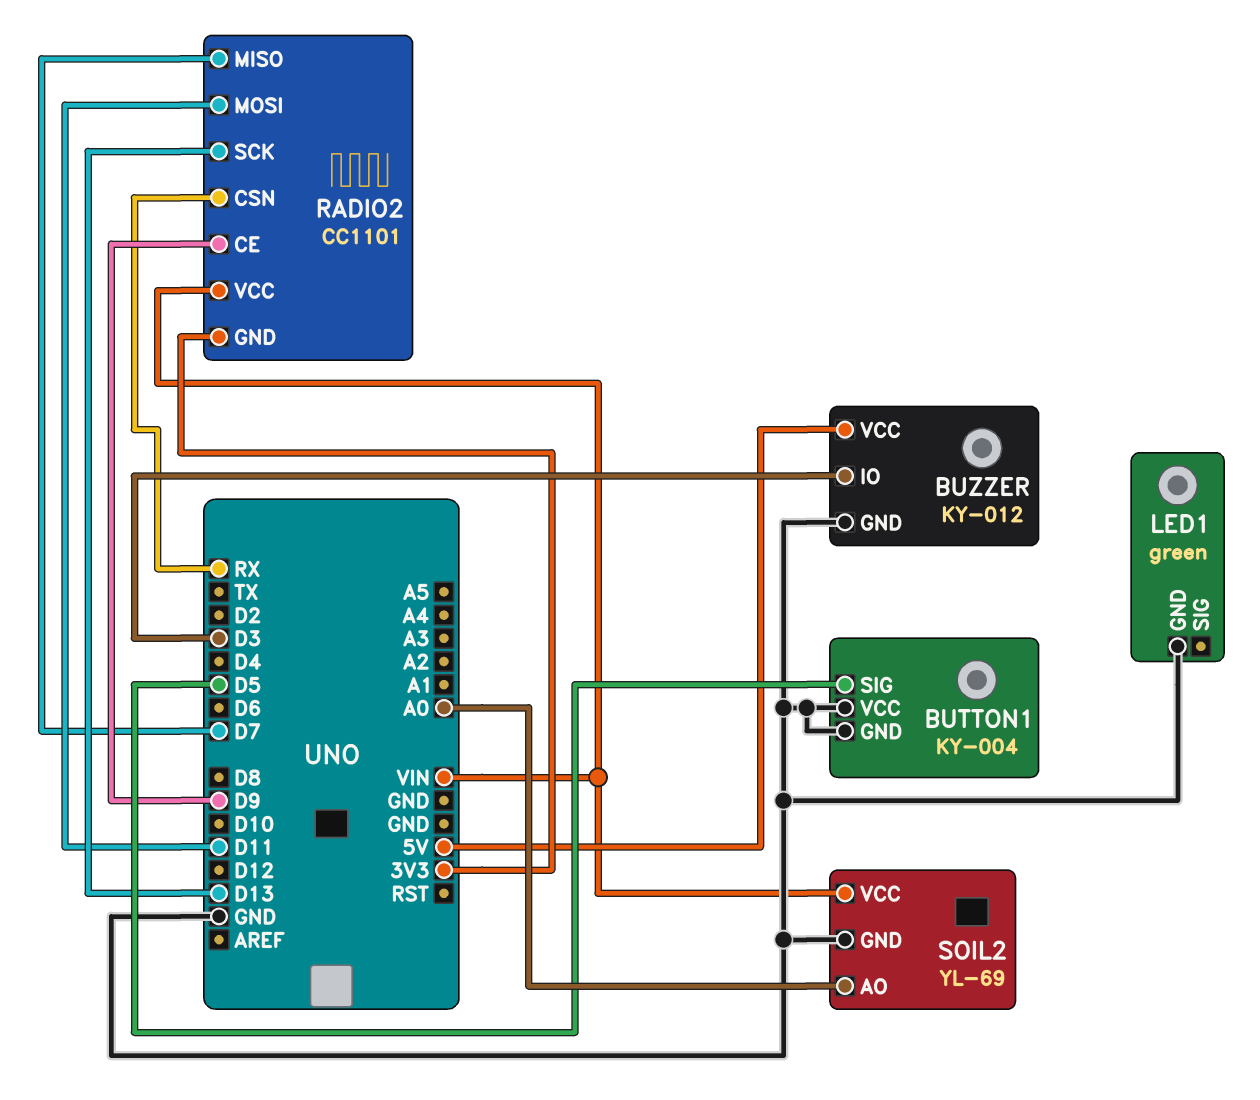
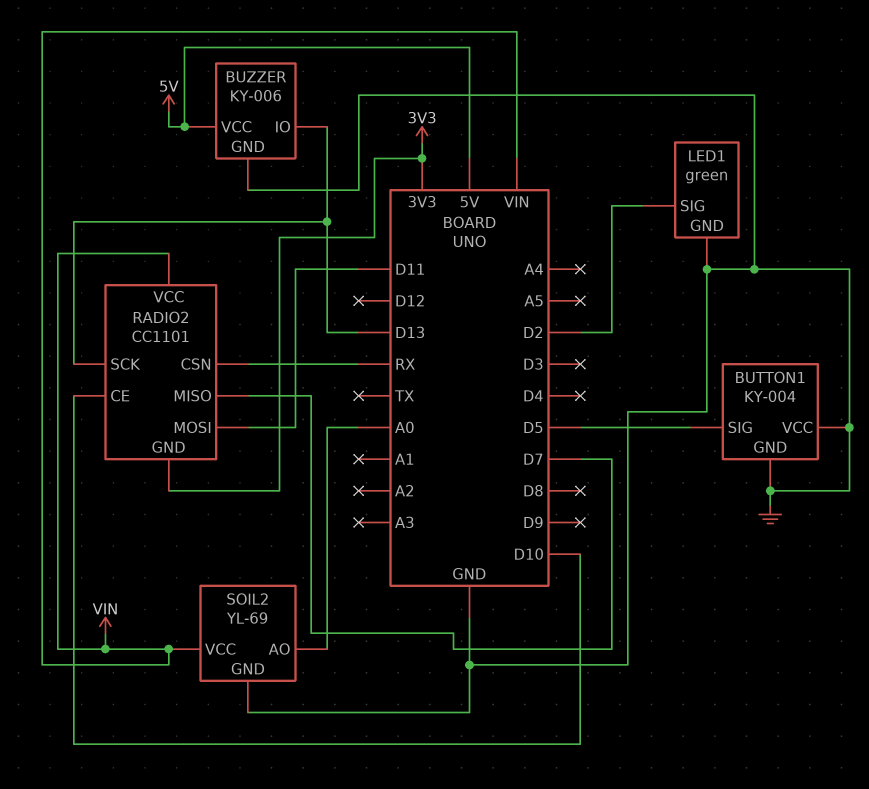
BUZZER: KY-012 -> KY-006
BUZZER pin IO: D3 -> D13
LED1 pin SIG: none -> D2
RADIO2 pin CE: D9 -> D10

